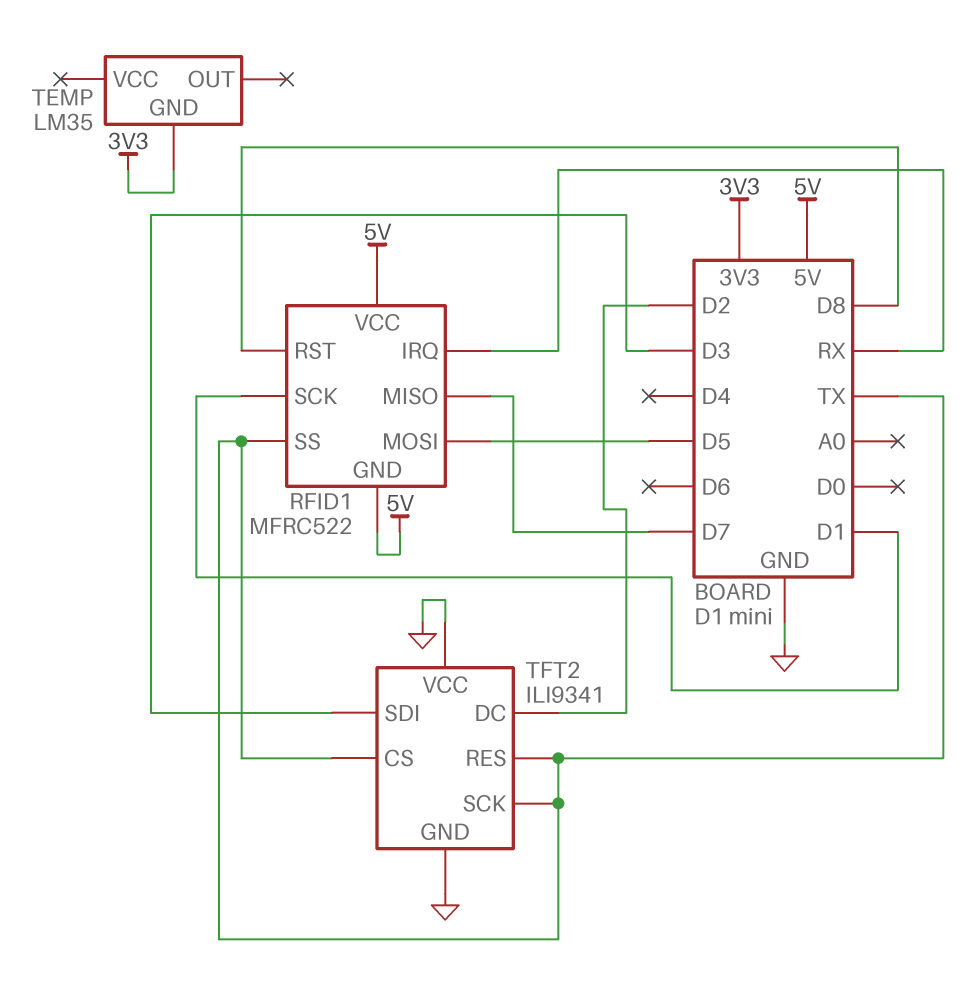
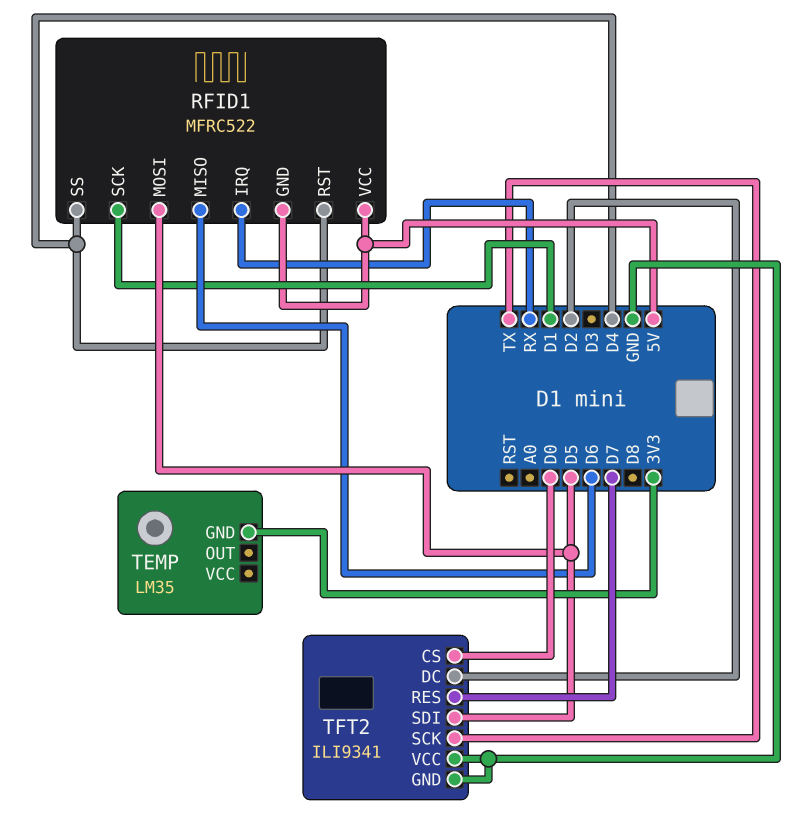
RFID1 pin MISO: D7 -> D6
RFID1 pin RST: D8 -> D4
RFID1 pin SS: TX -> D4
TFT2 pin CS: TX -> D0
TFT2 pin RES: TX -> D7
TFT2 pin SDI: D3 -> D5

